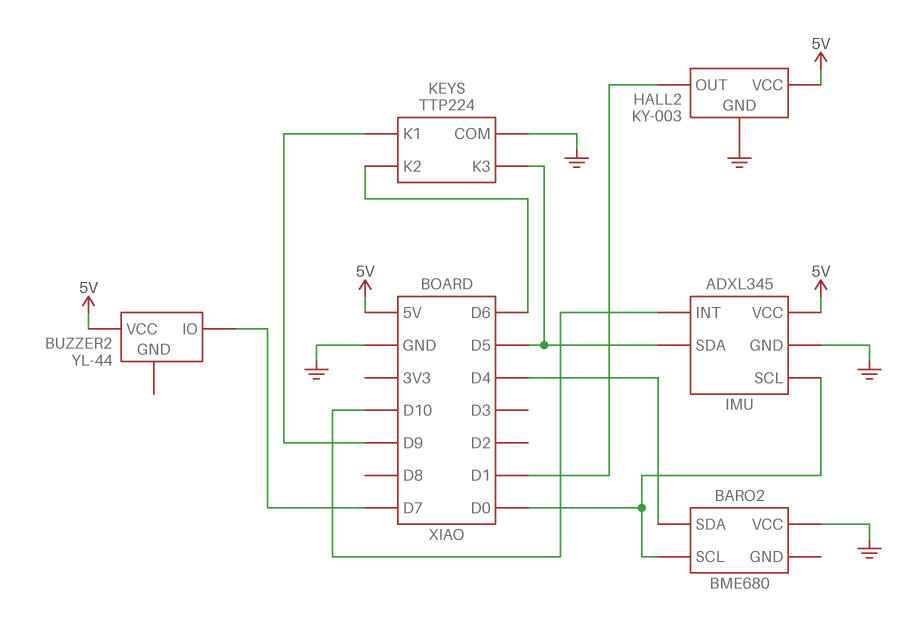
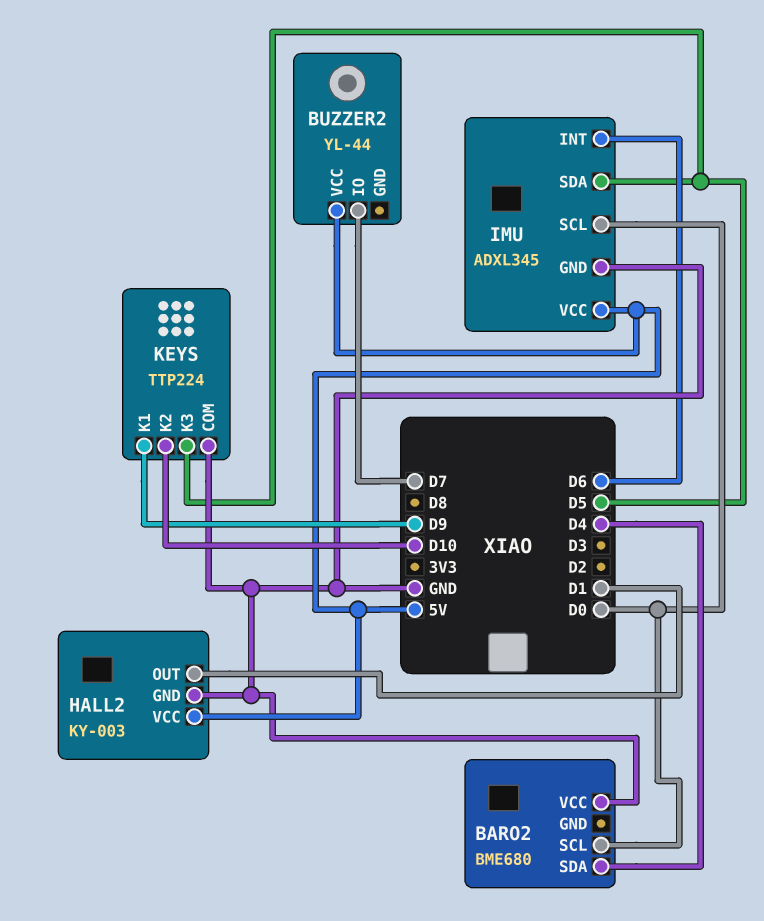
IMU pin INT: D10 -> D6
KEYS pin K2: D6 -> D10

